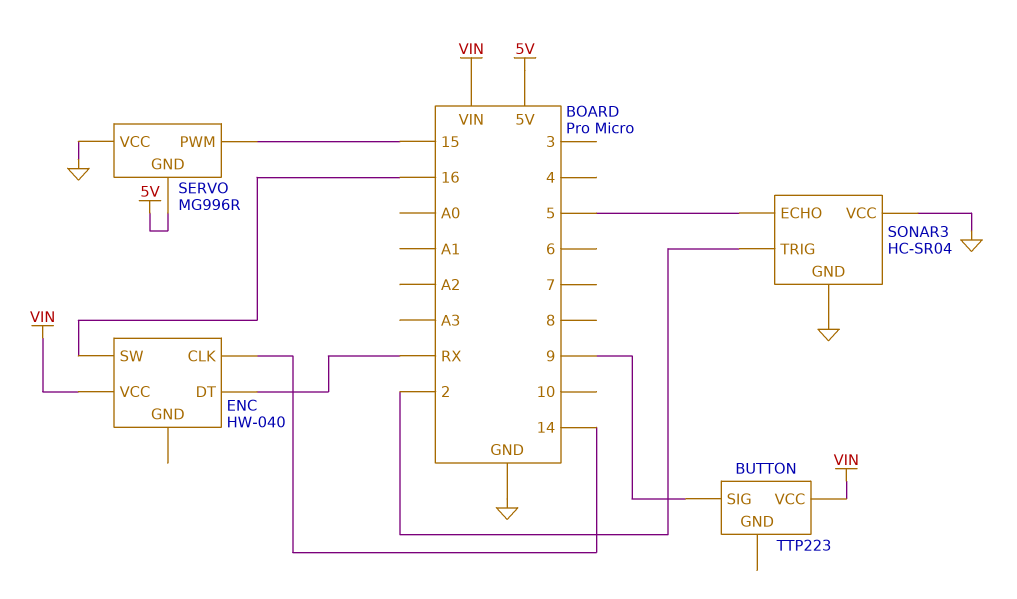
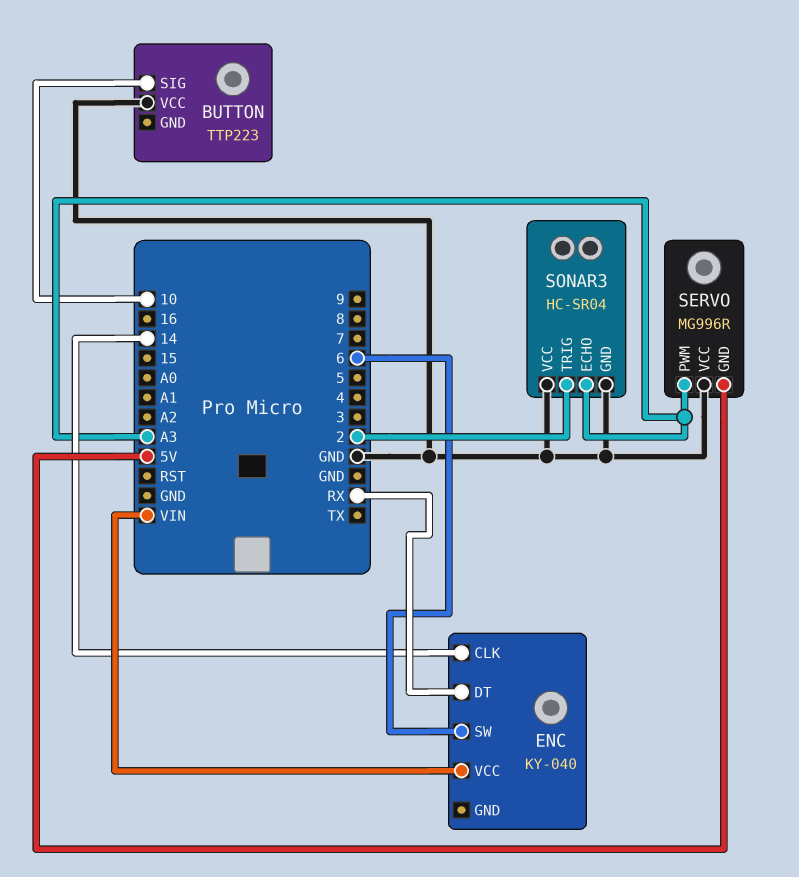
BUTTON pin SIG: 9 -> 10
BUTTON pin VCC: VIN -> GND
ENC: HW-040 -> KY-040
ENC pin SW: 16 -> 6
SERVO pin PWM: 15 -> A3
SONAR3 pin ECHO: 5 -> A3

